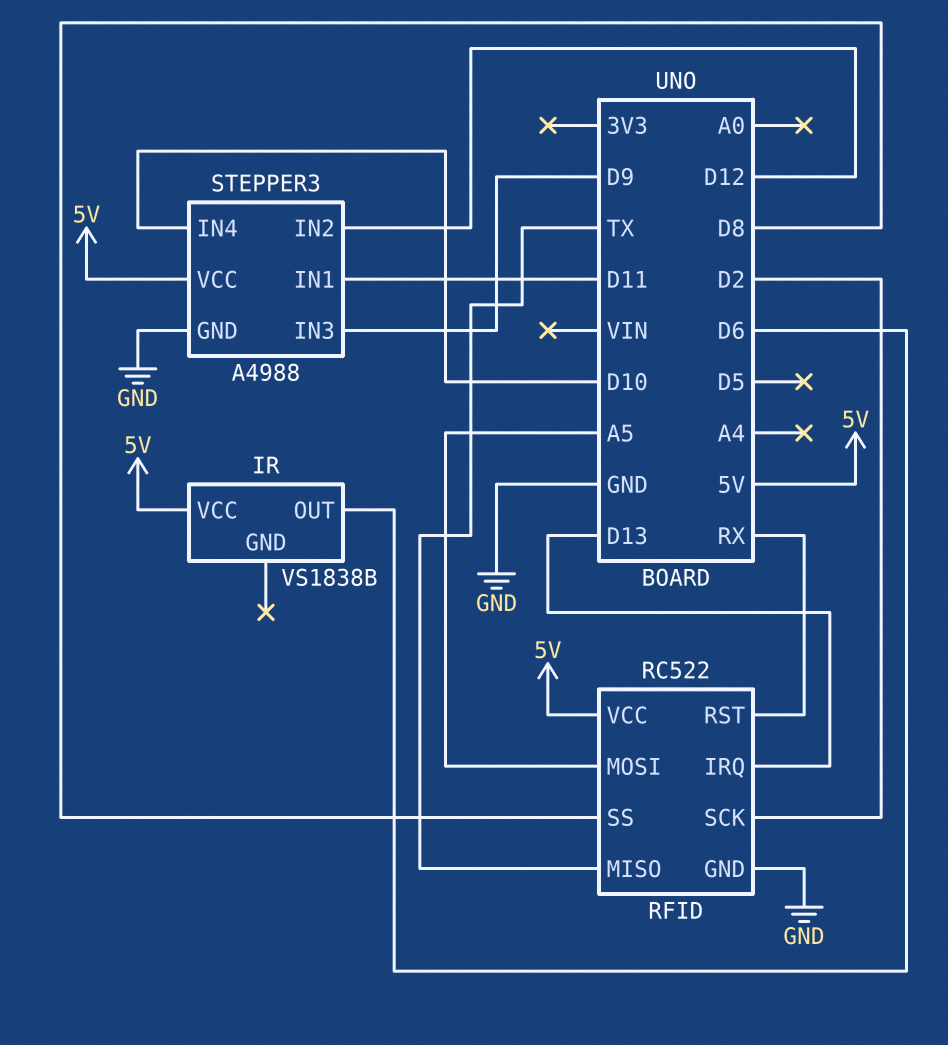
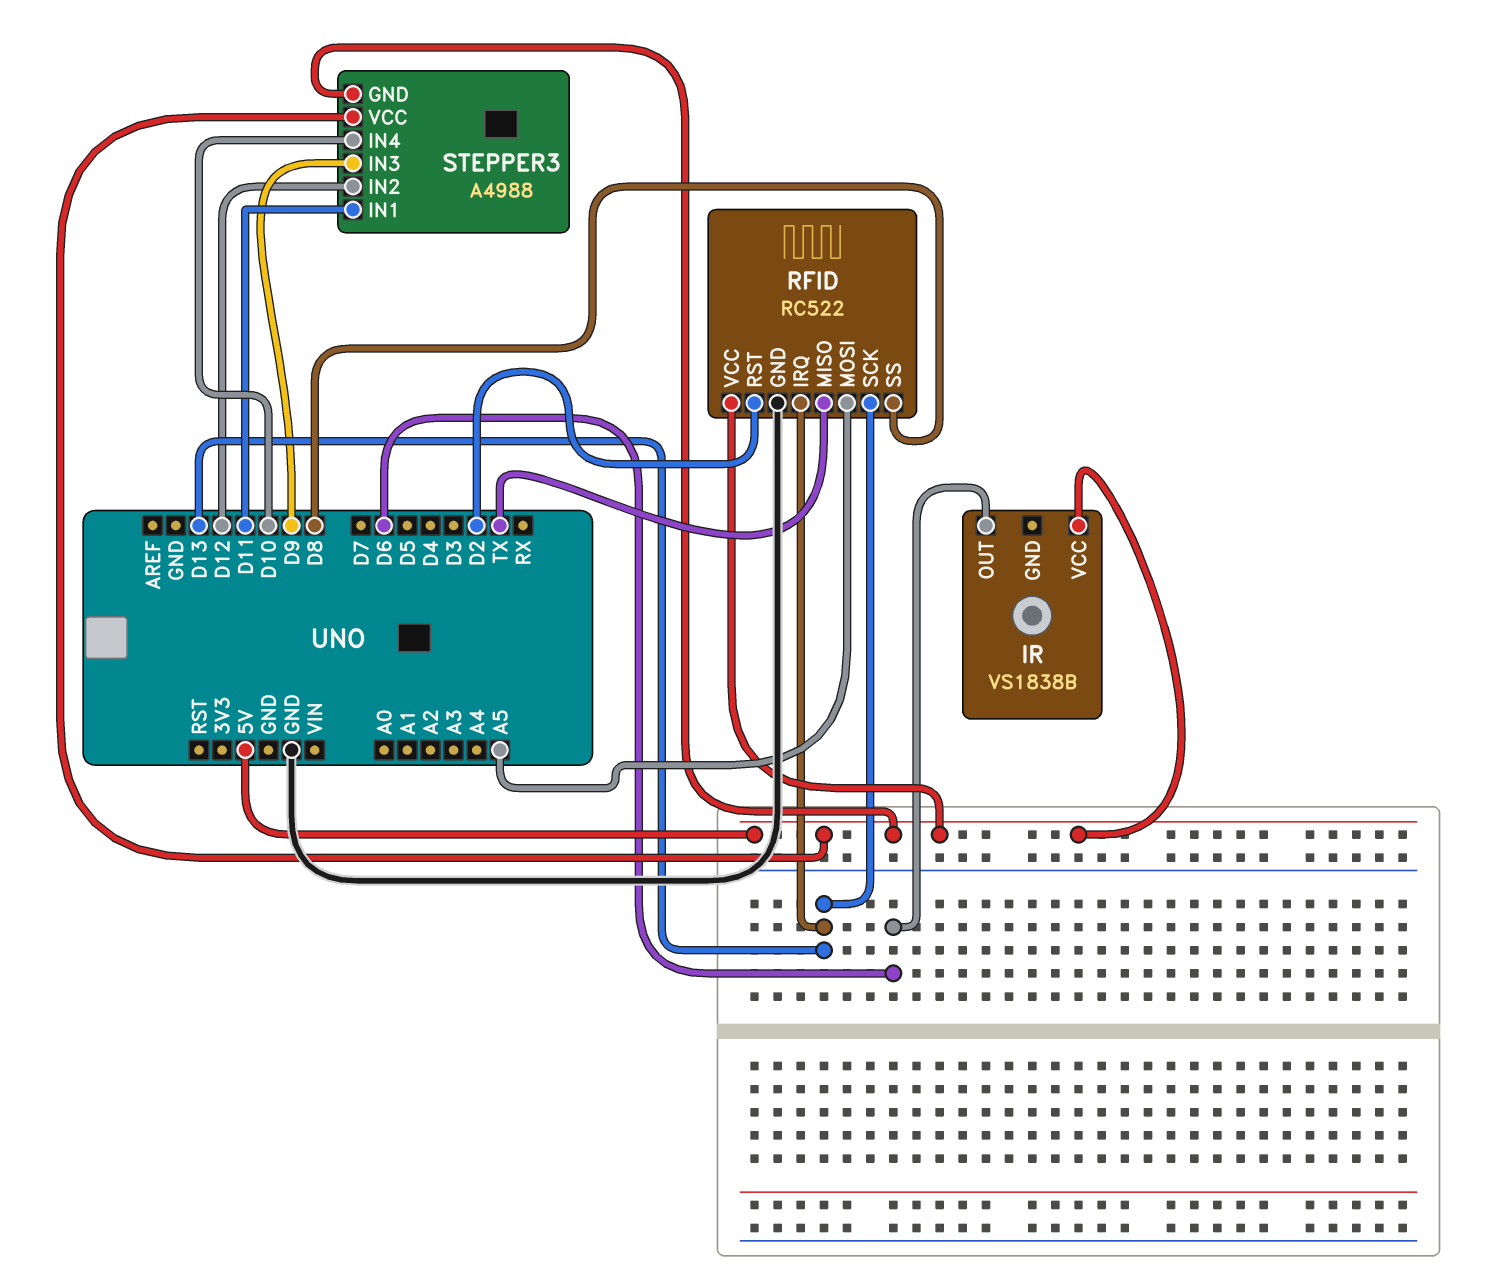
RFID pin RST: RX -> D2
RFID pin SCK: D2 -> D13
STEPPER3 pin GND: GND -> 5V

